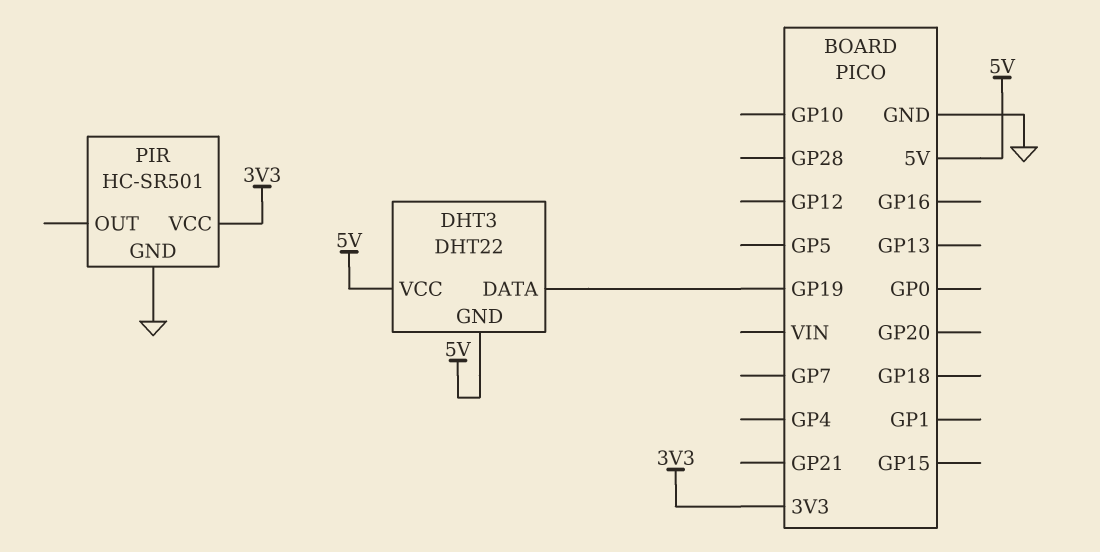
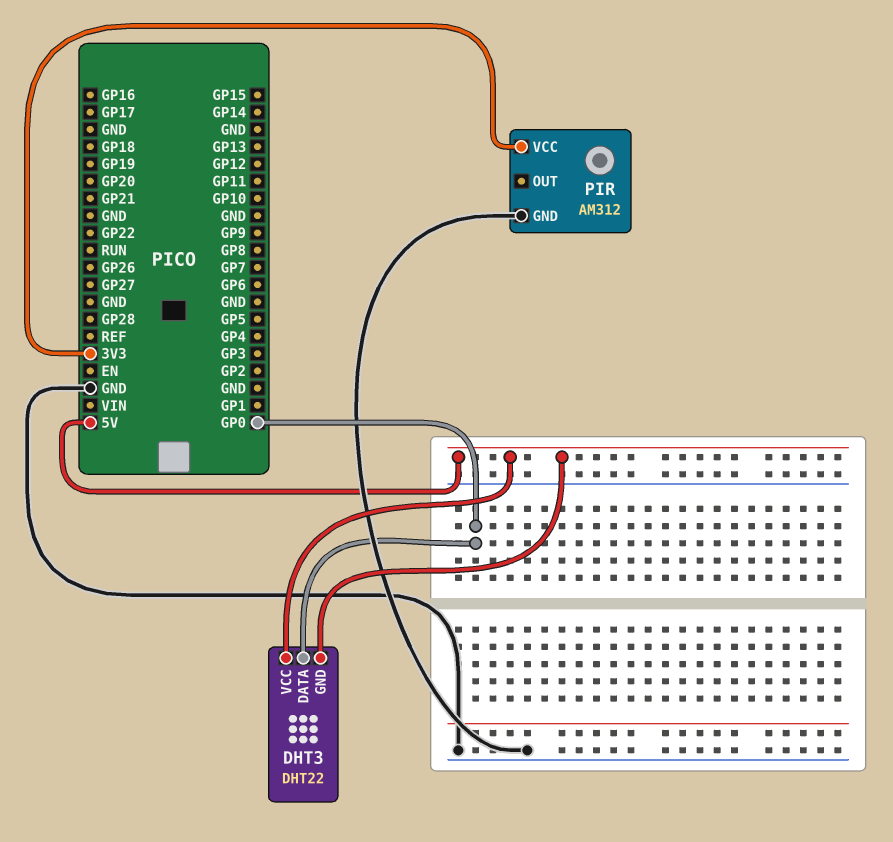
DHT3 pin DATA: GP19 -> GP0
PIR: HC-SR501 -> AM312

